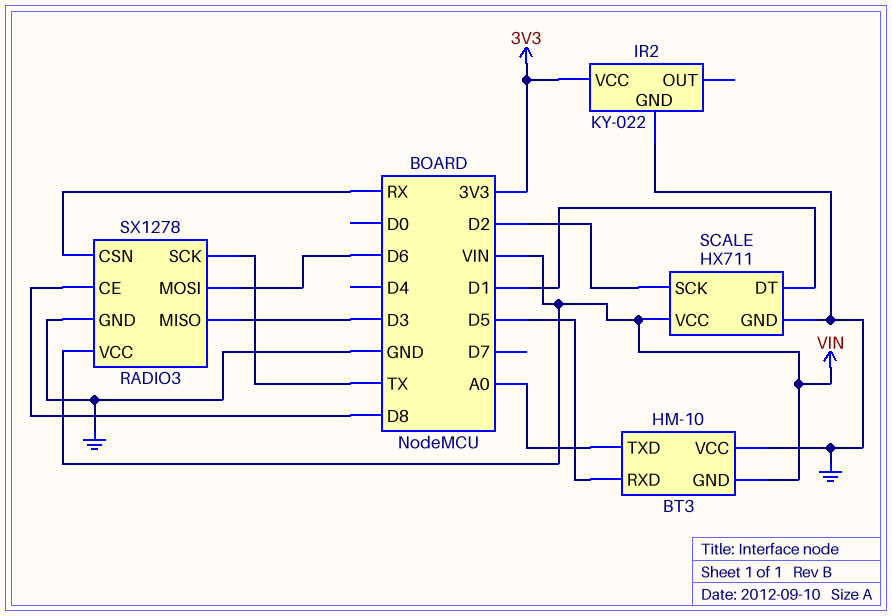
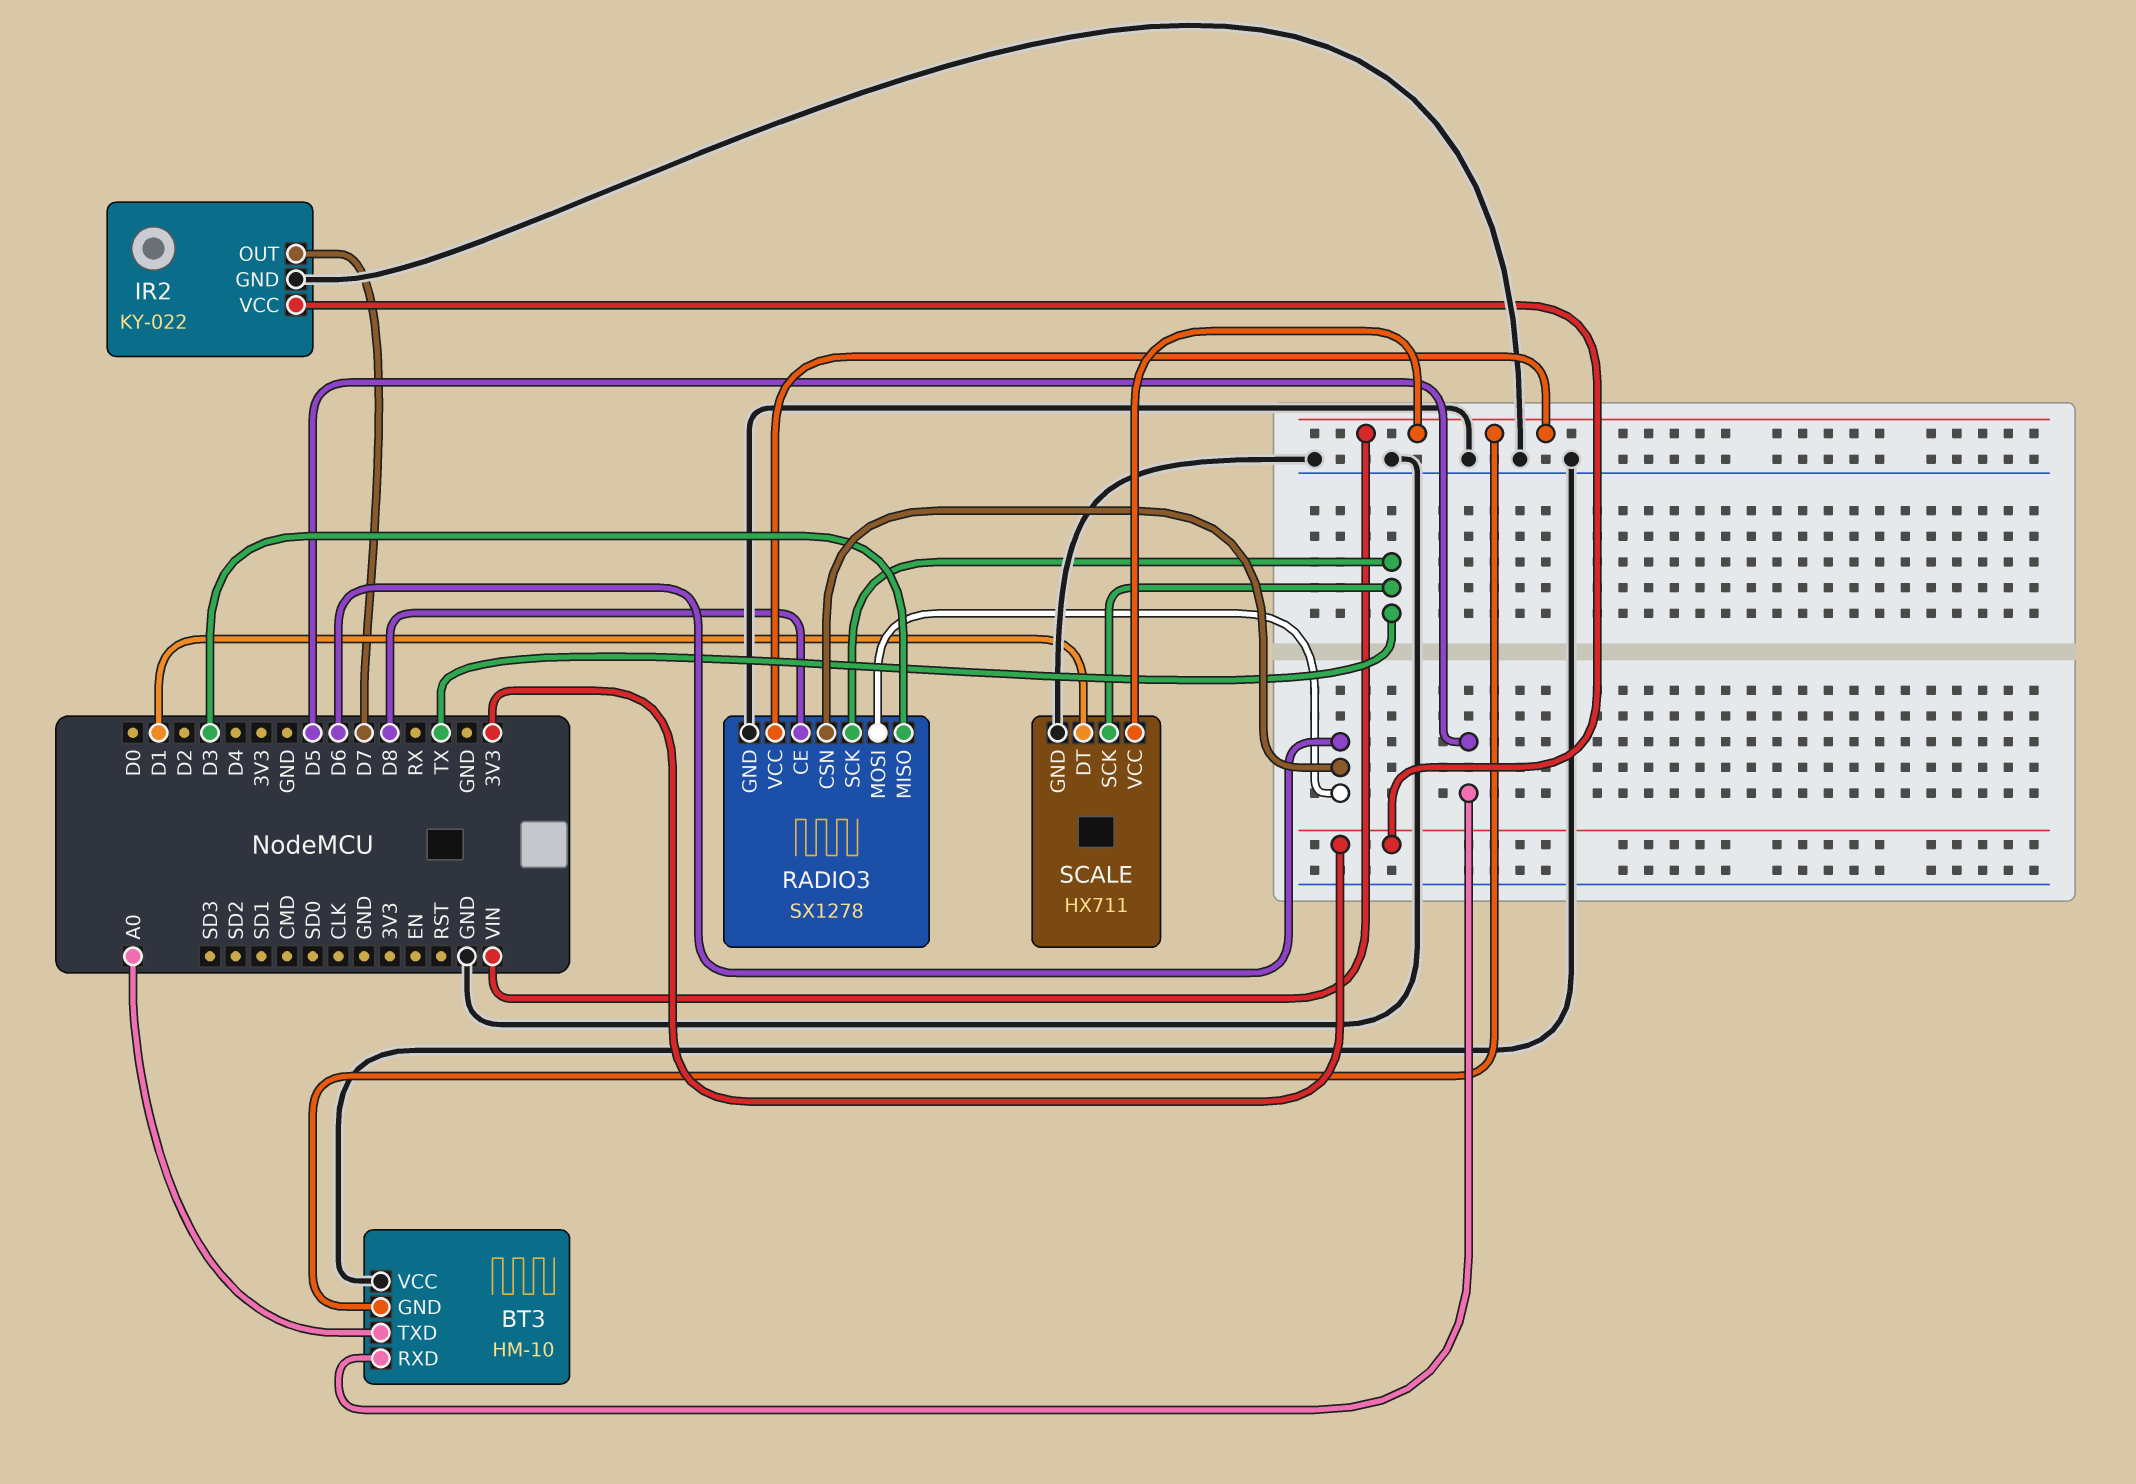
IR2 pin OUT: none -> D7
RADIO3 pin CSN: RX -> D6
SCALE pin SCK: D2 -> TX

